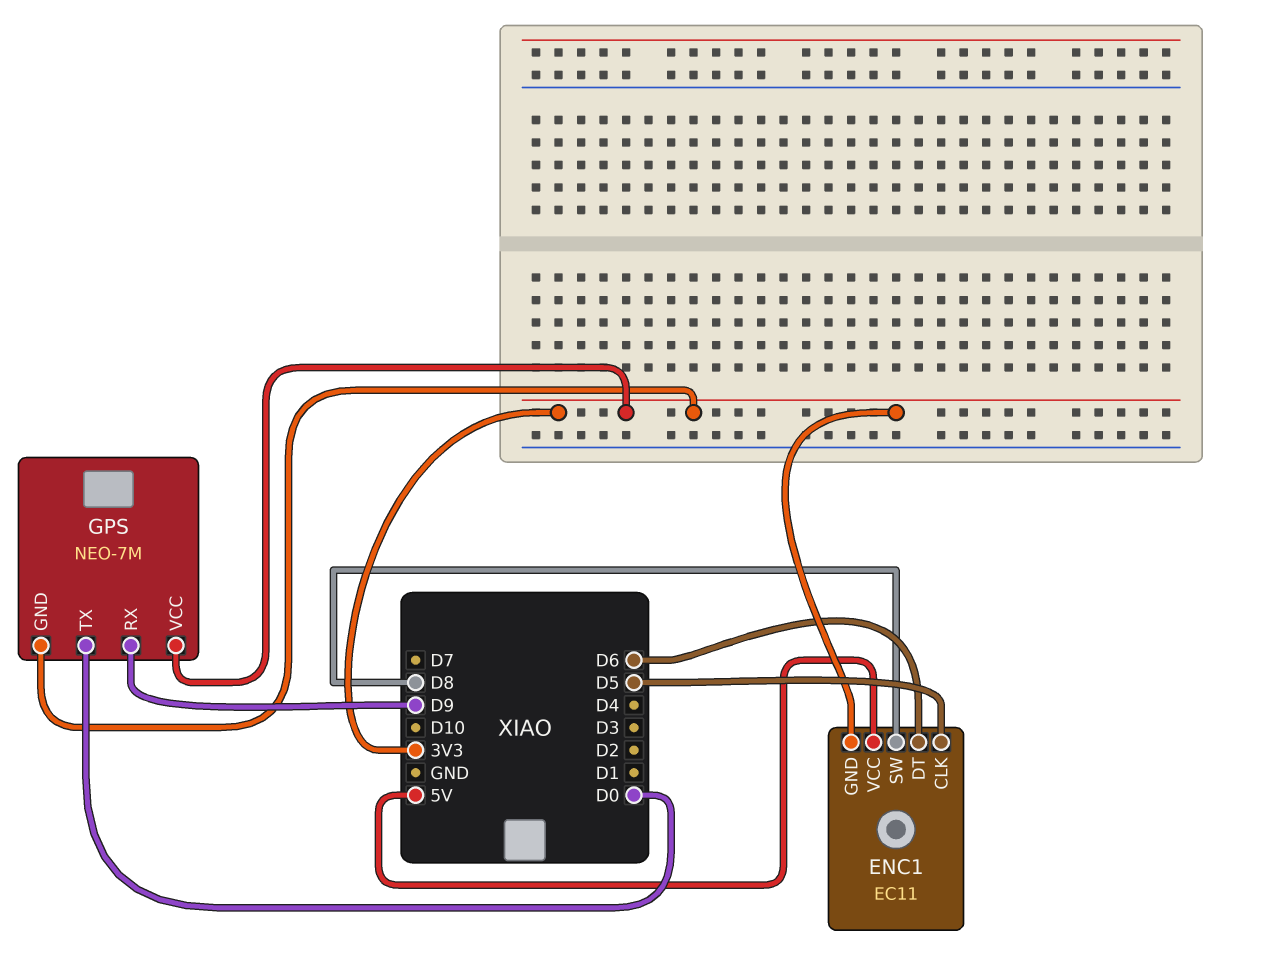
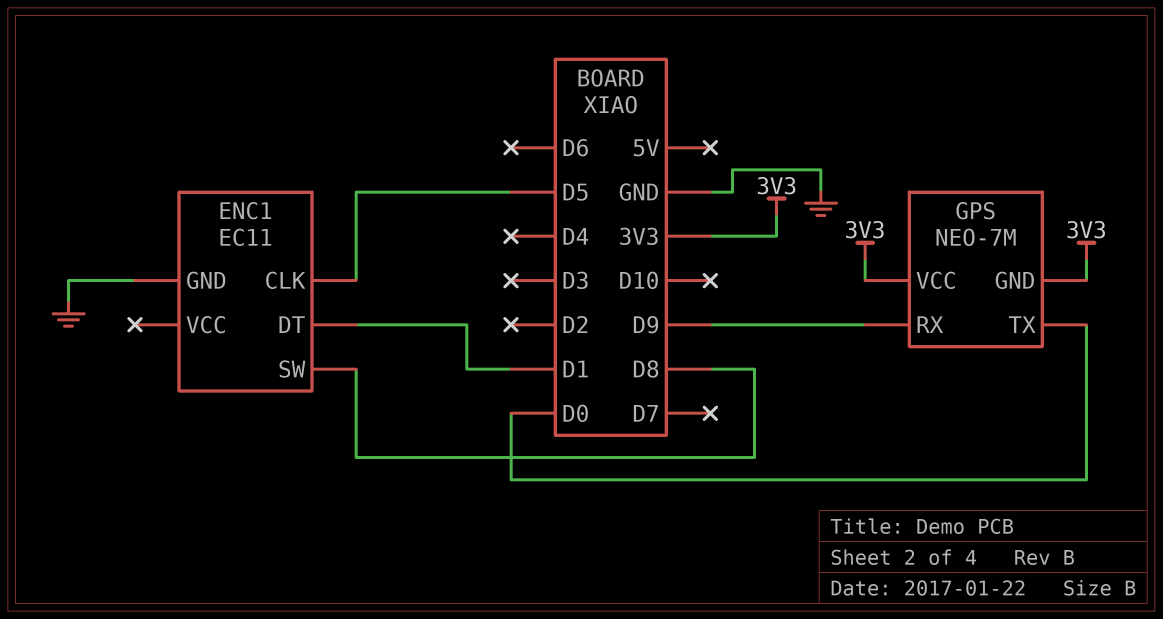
ENC1 pin DT: D6 -> D1
ENC1 pin GND: 3V3 -> GND
ENC1 pin VCC: 5V -> none

